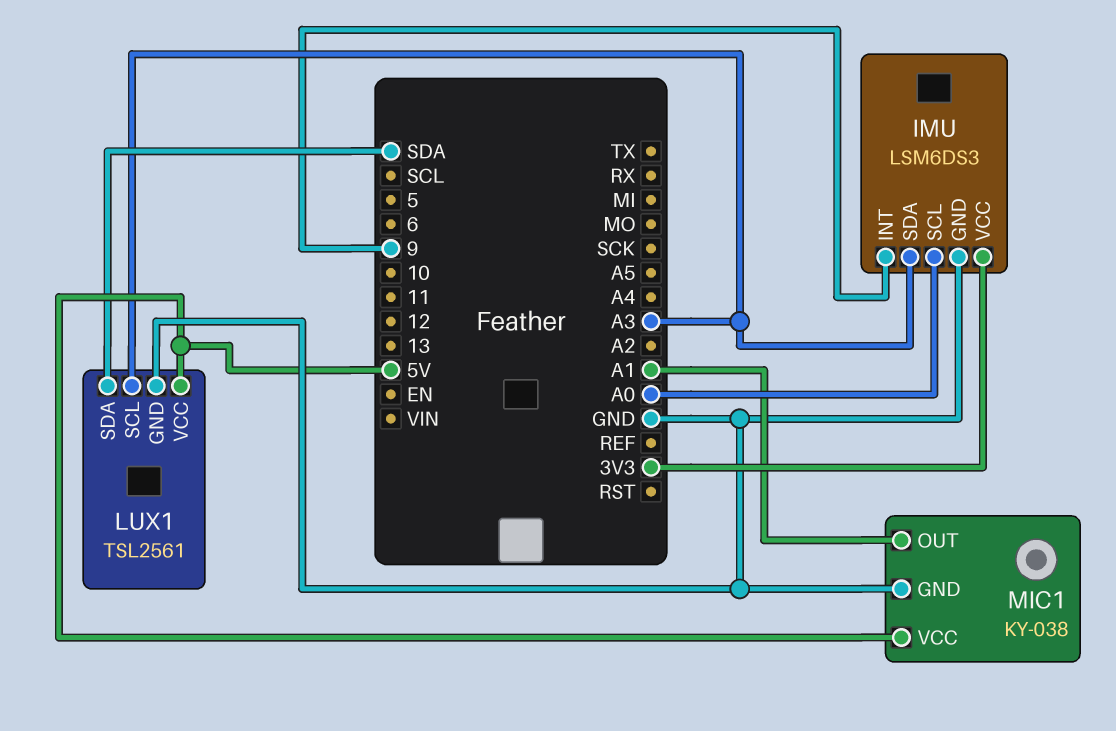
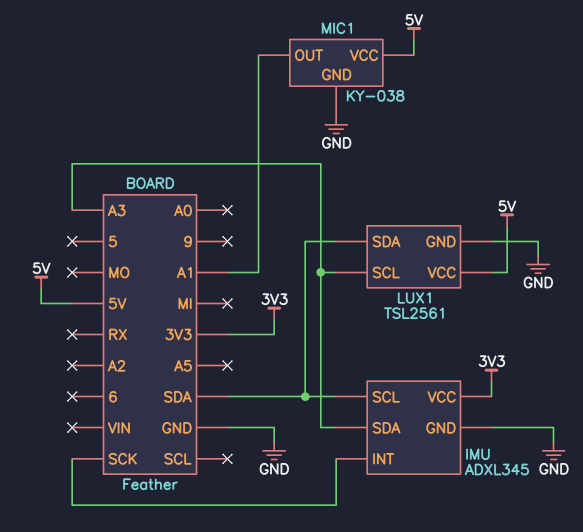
IMU: LSM6DS3 -> ADXL345
IMU pin INT: 9 -> SCK
IMU pin SCL: A0 -> SDA

